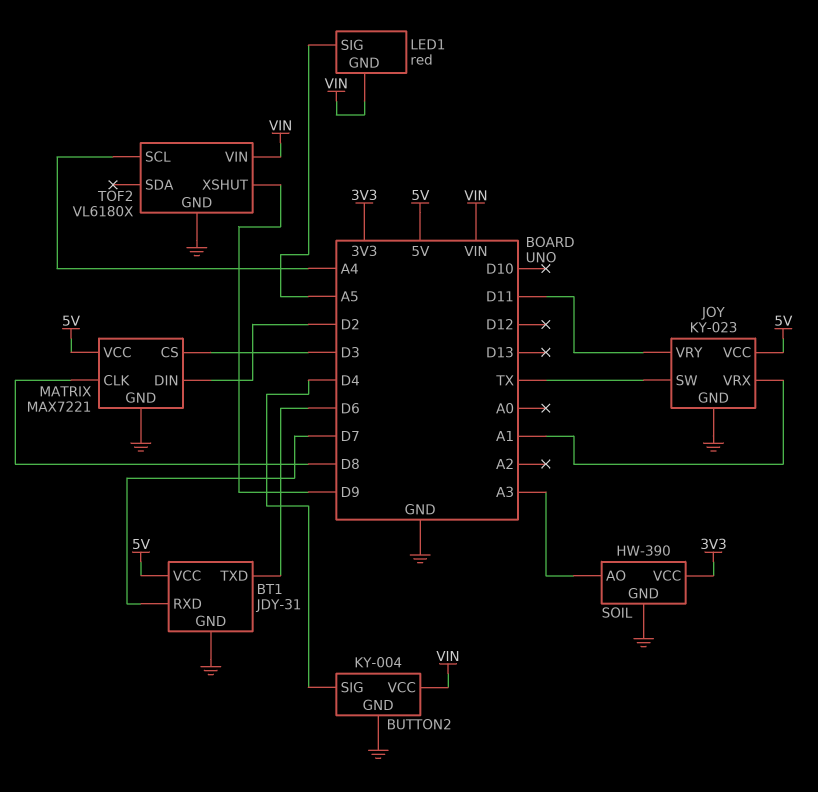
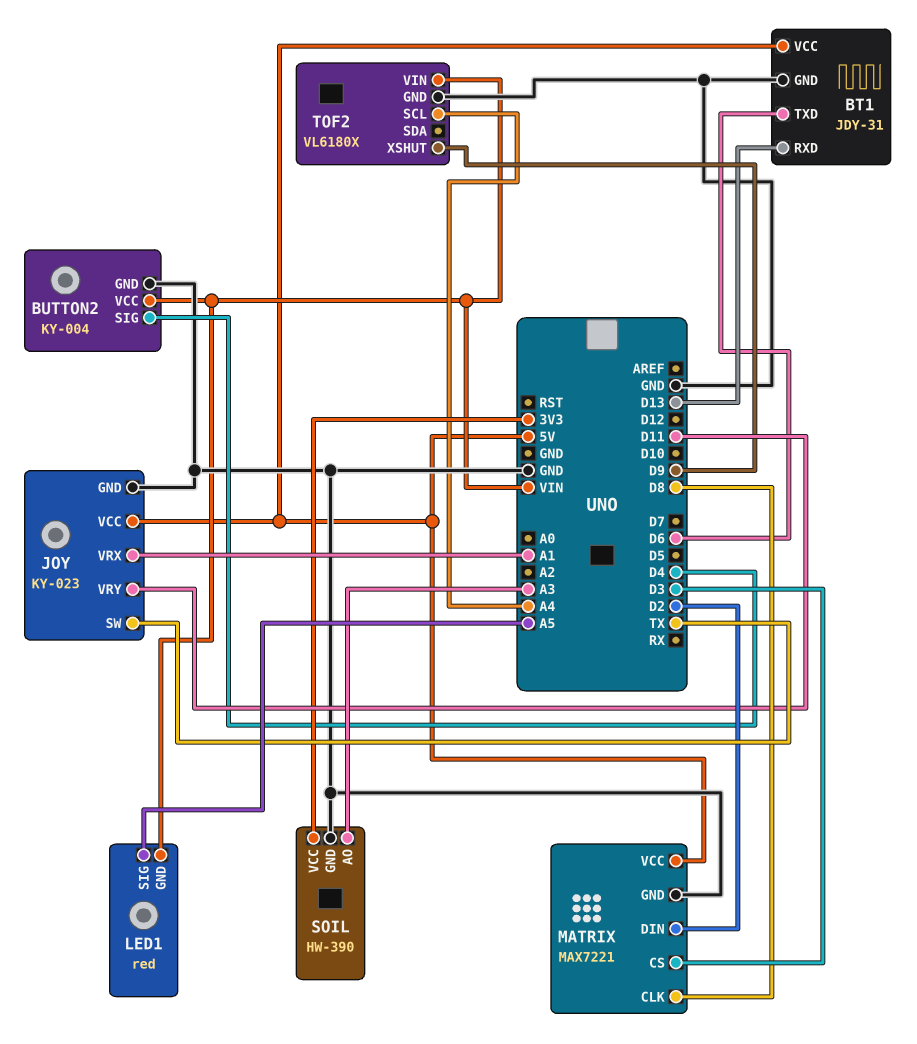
BT1 pin RXD: D7 -> D13

